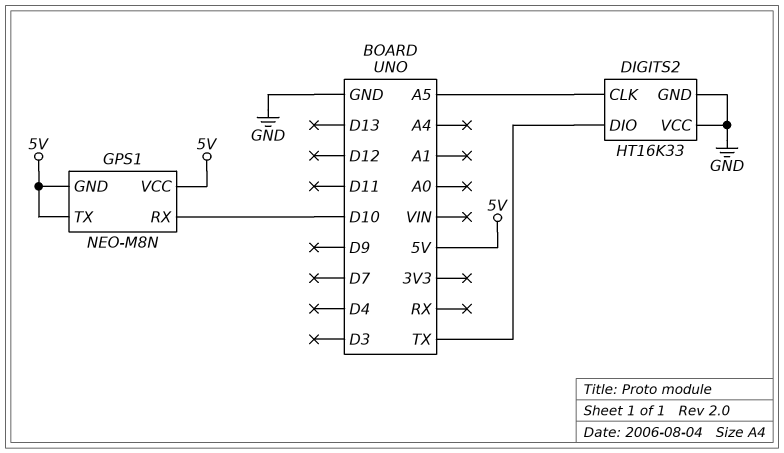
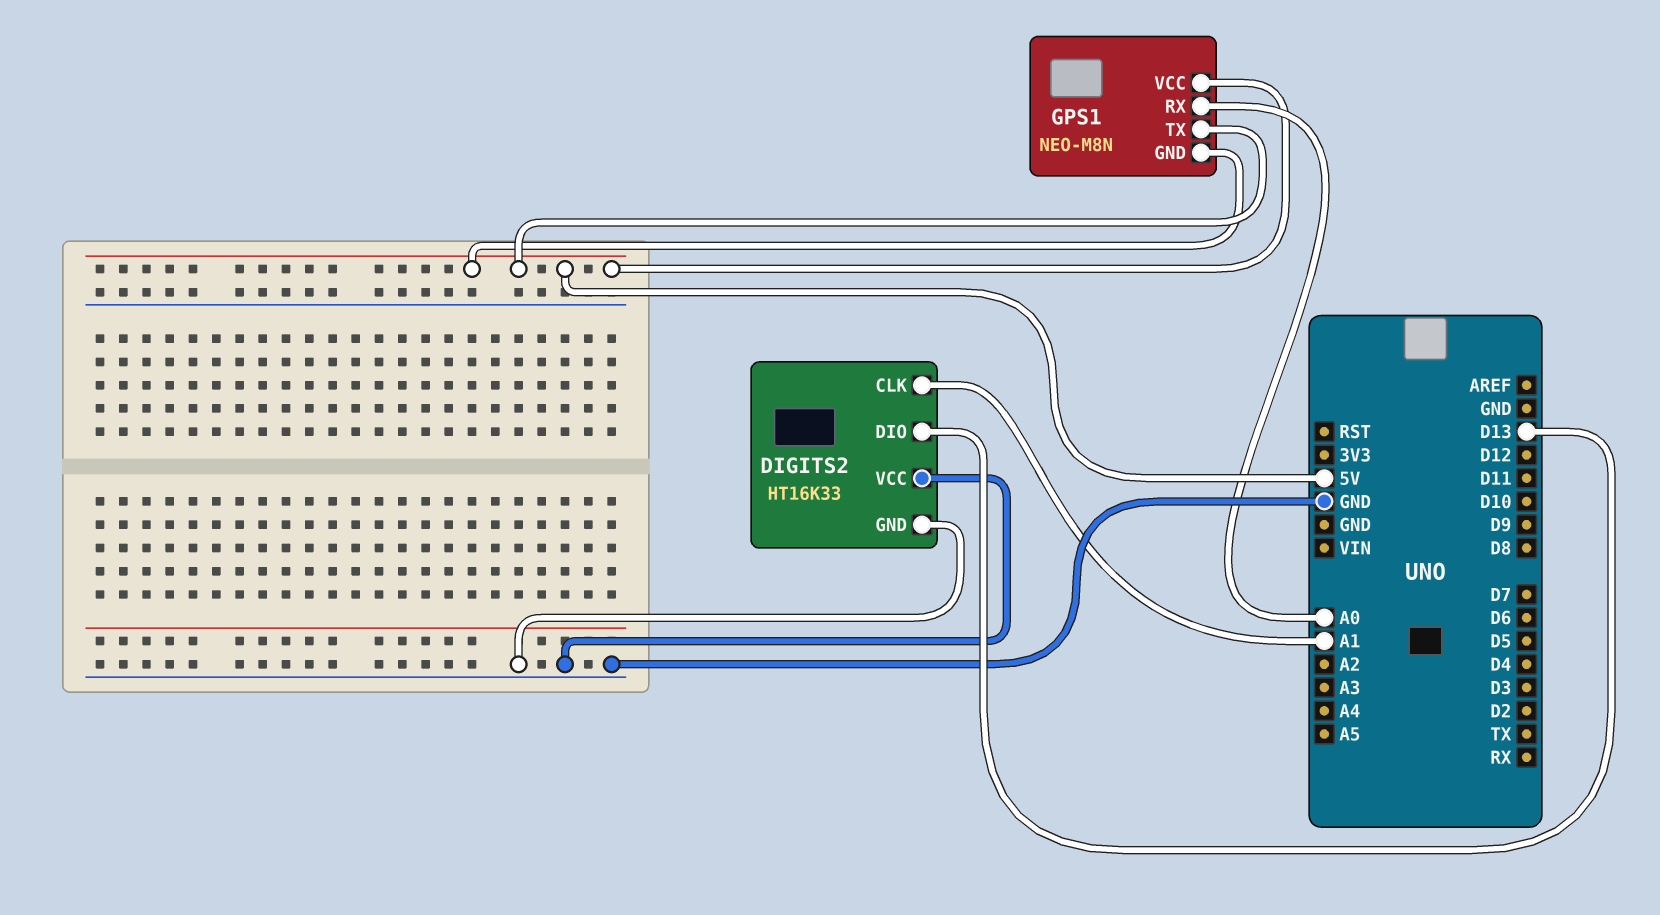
DIGITS2 pin CLK: A5 -> A1
DIGITS2 pin DIO: TX -> D13
GPS1 pin RX: D10 -> A0

